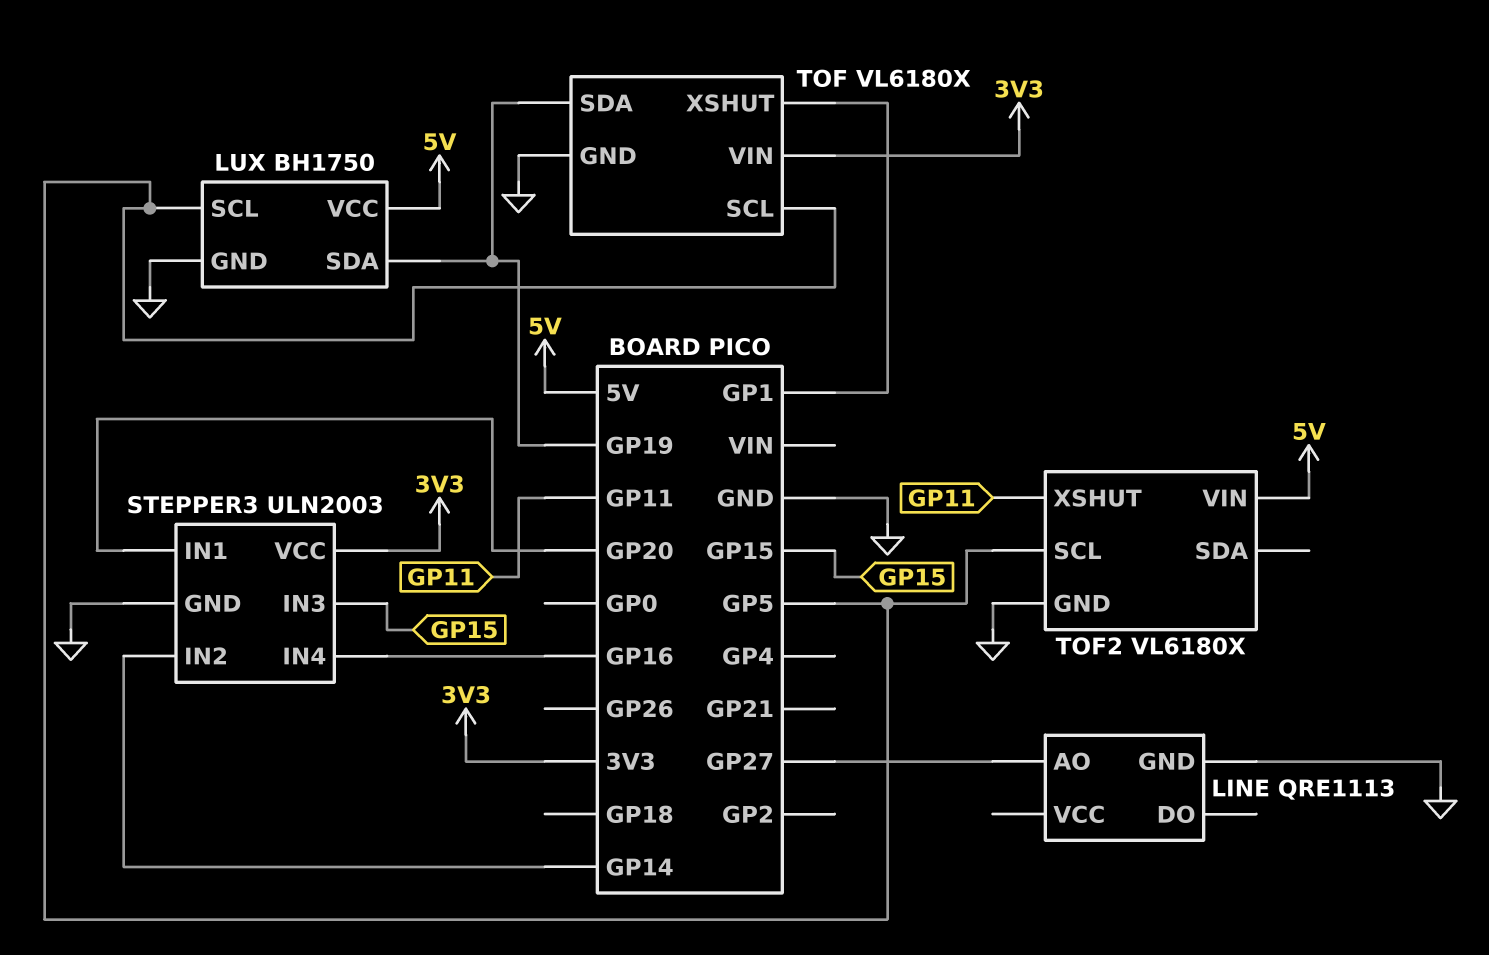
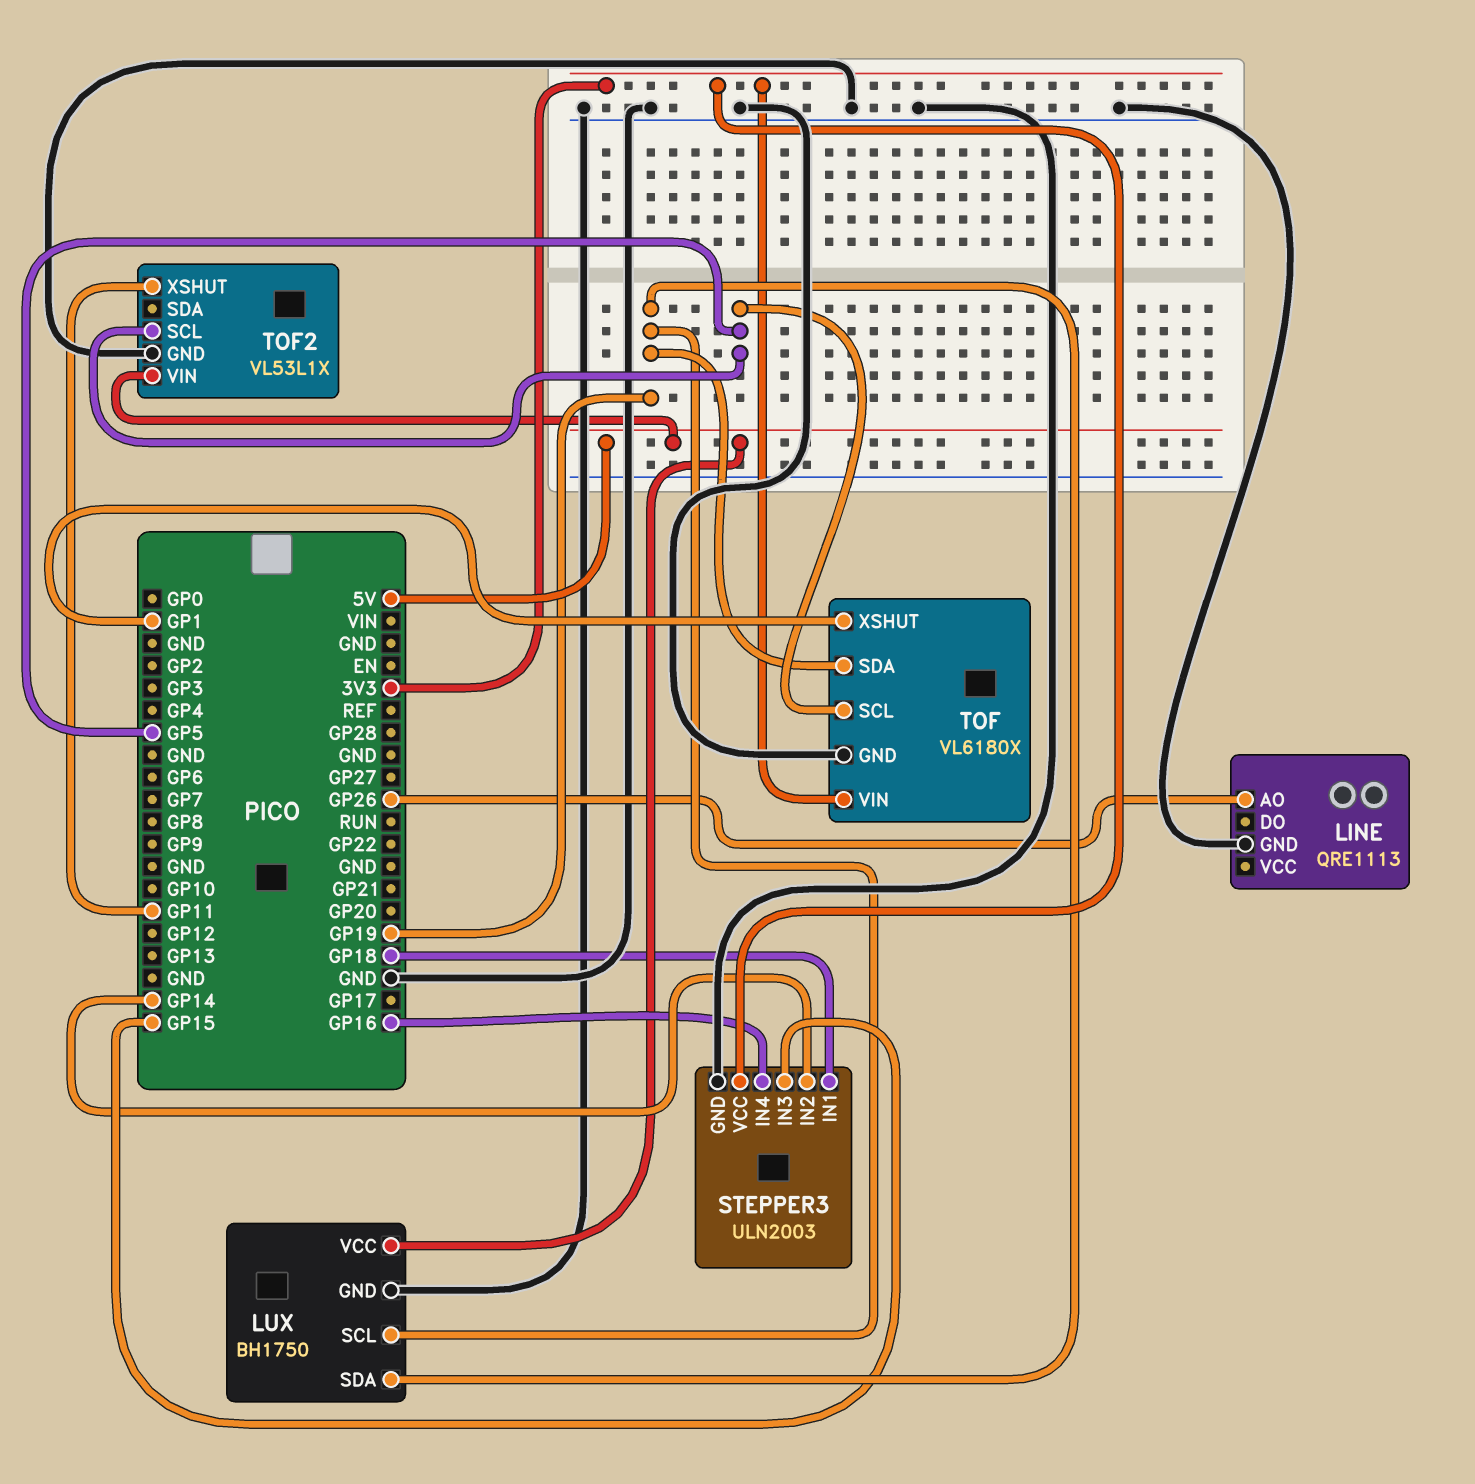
LINE pin AO: GP27 -> GP26
LUX pin SCL: GP5 -> GP19
STEPPER3 pin IN1: GP20 -> GP18
TOF2: VL6180X -> VL53L1X

